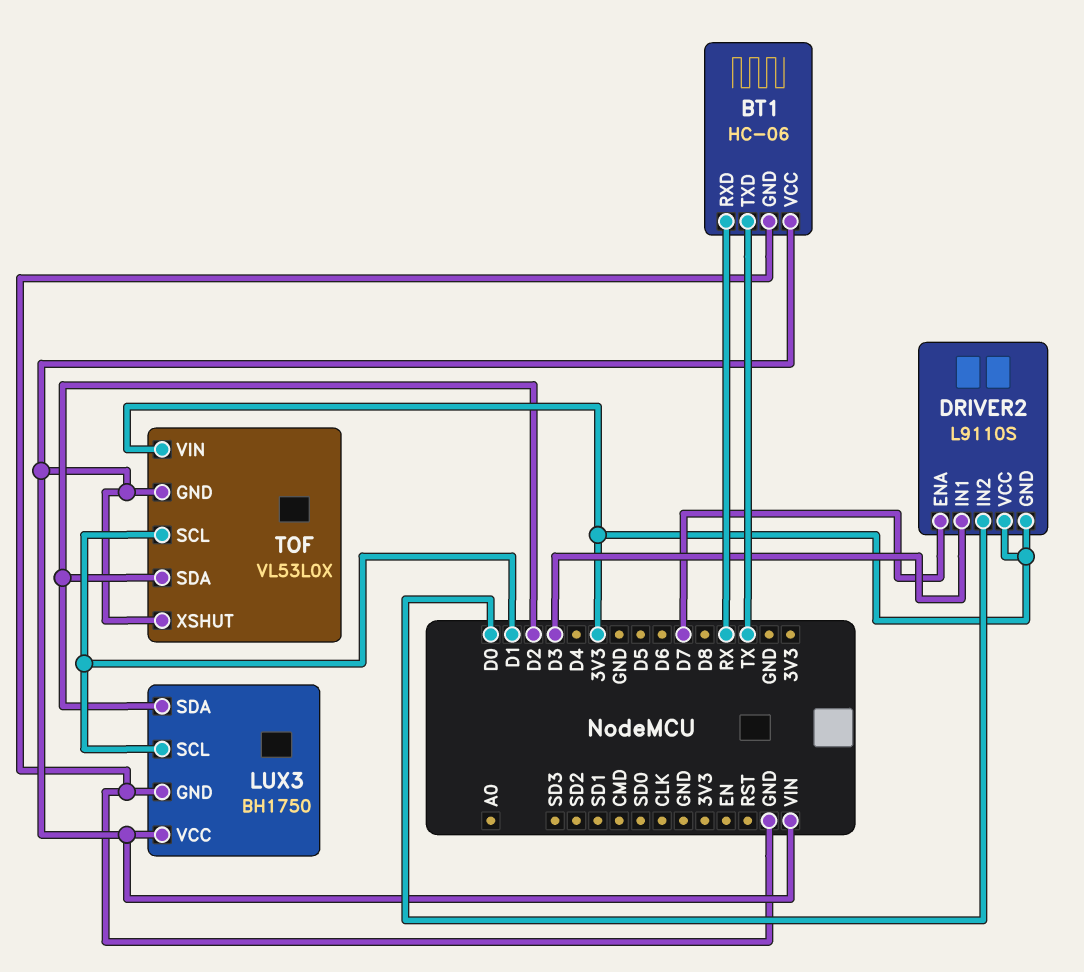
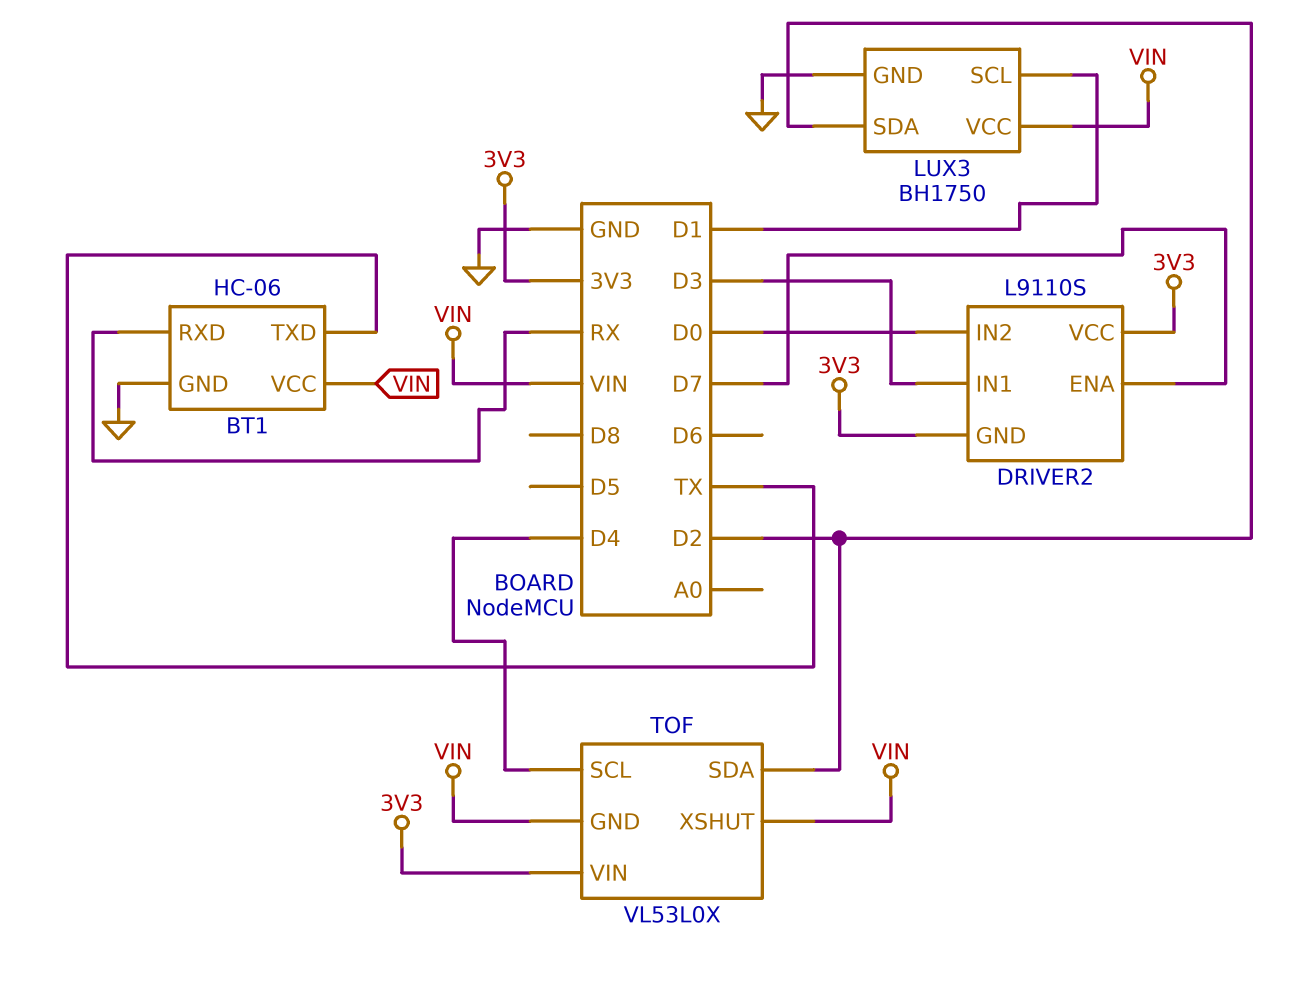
TOF pin SCL: D1 -> D4

